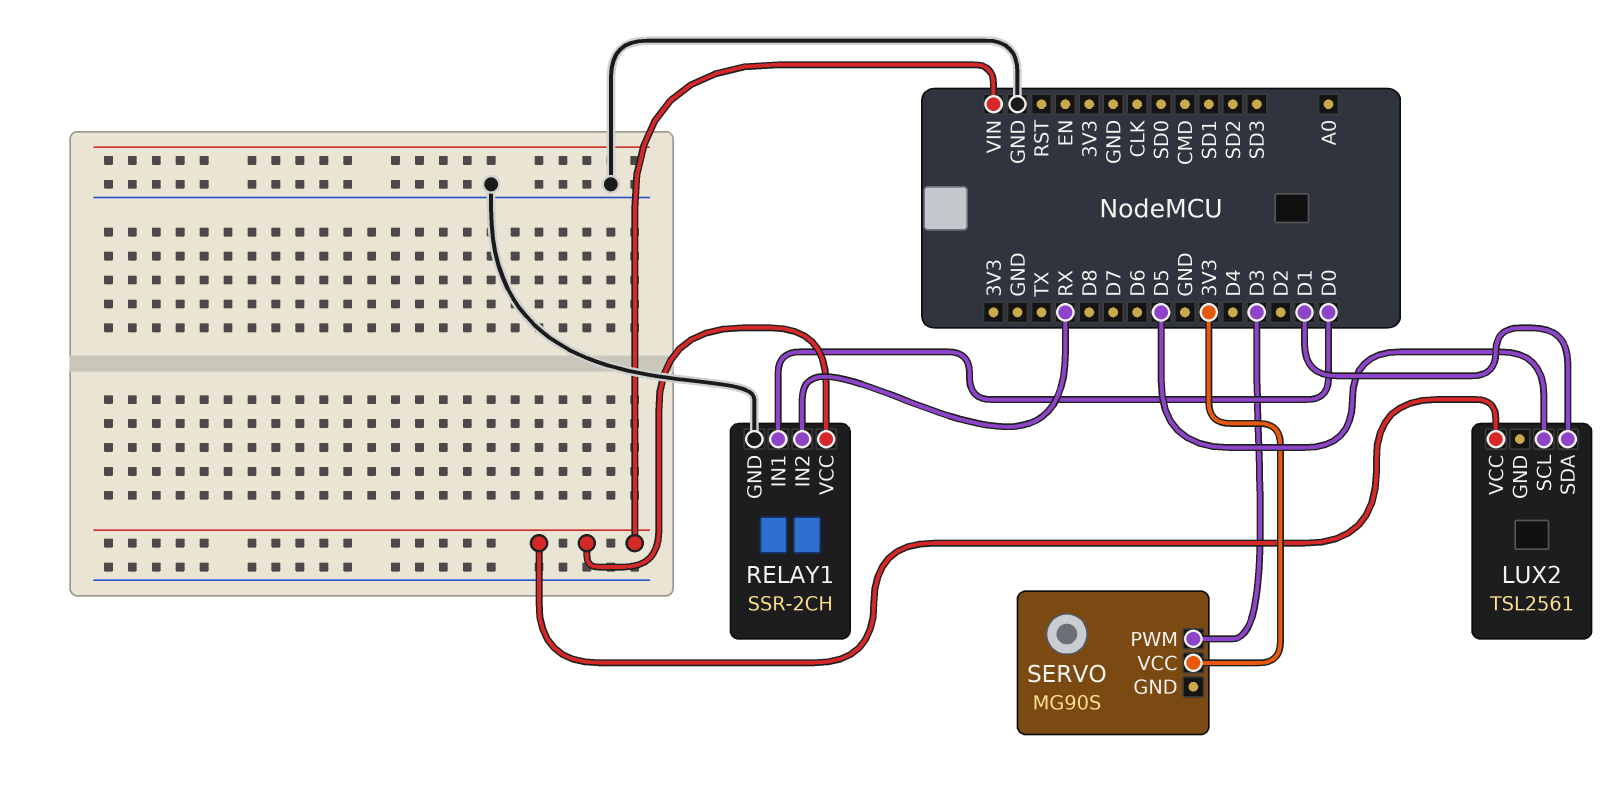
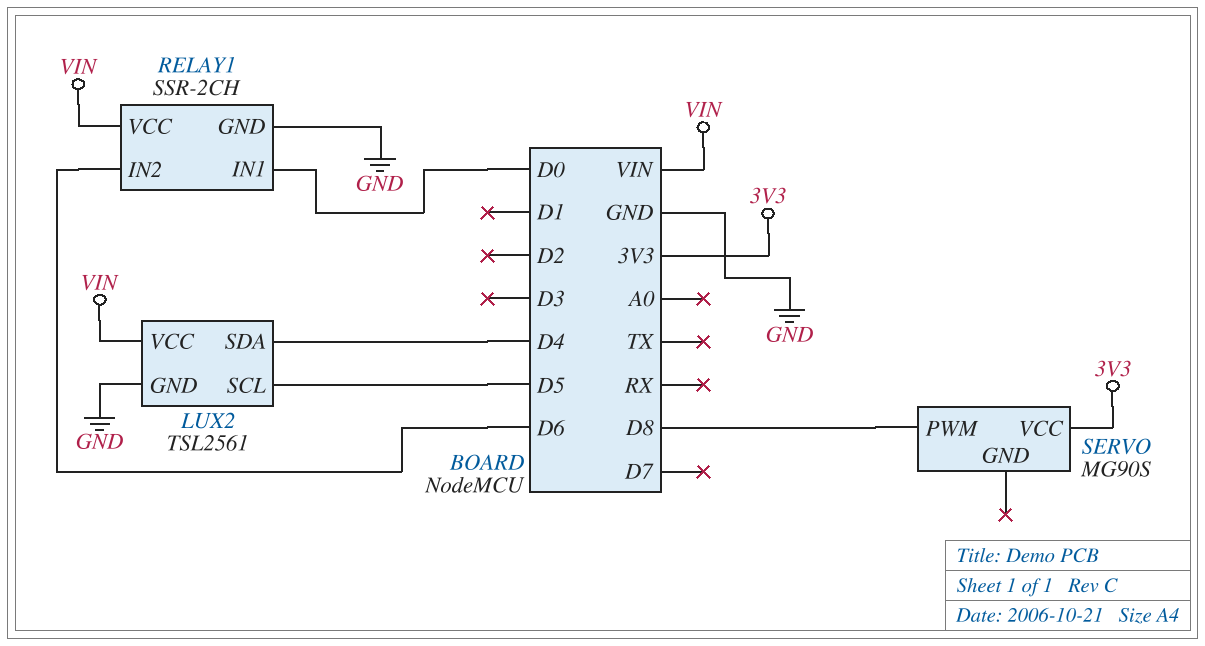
LUX2 pin GND: none -> GND
LUX2 pin SDA: D1 -> D4
RELAY1 pin IN2: RX -> D6
SERVO pin PWM: D3 -> D8

